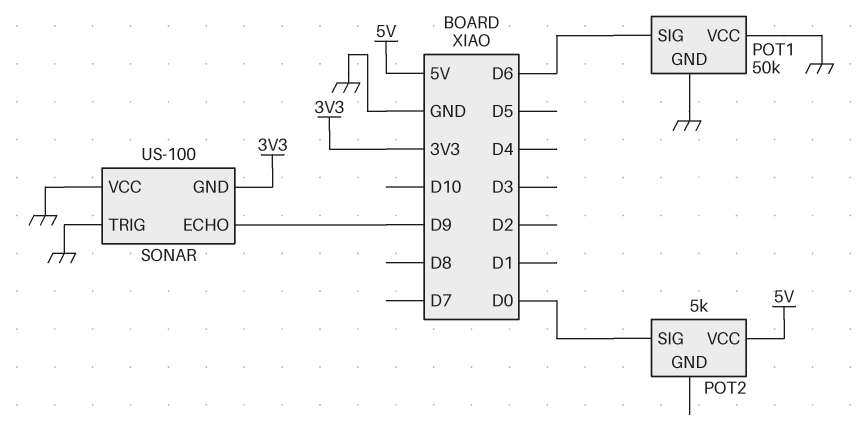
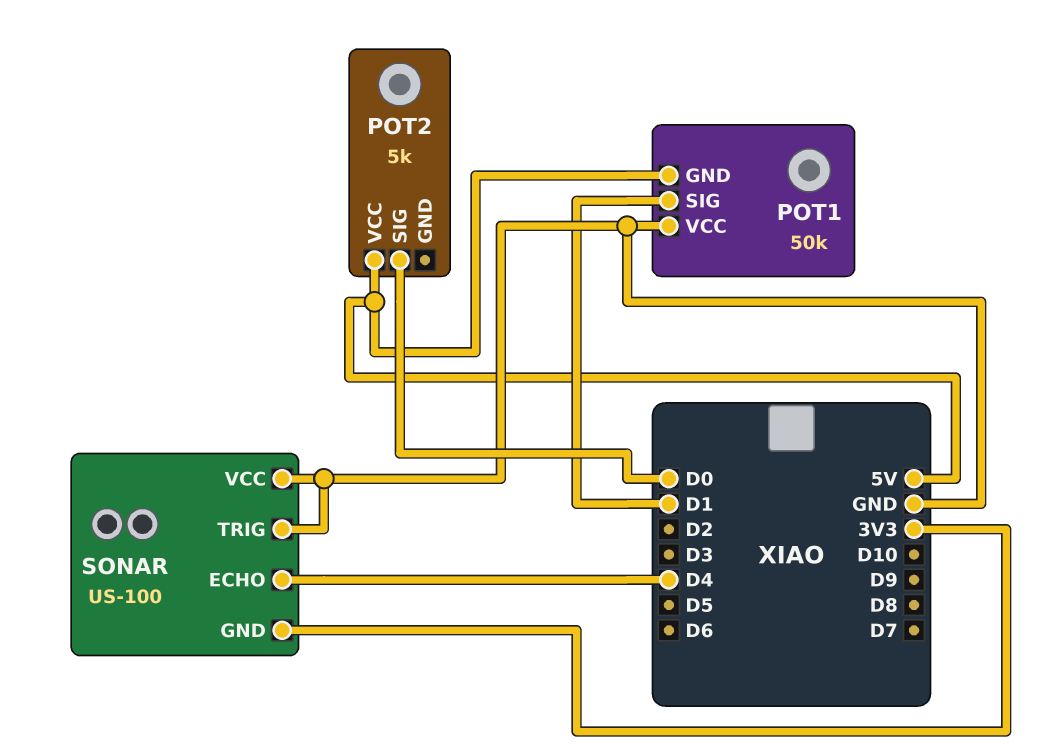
POT1 pin GND: GND -> 5V
POT1 pin SIG: D6 -> D1
SONAR pin ECHO: D9 -> D4

